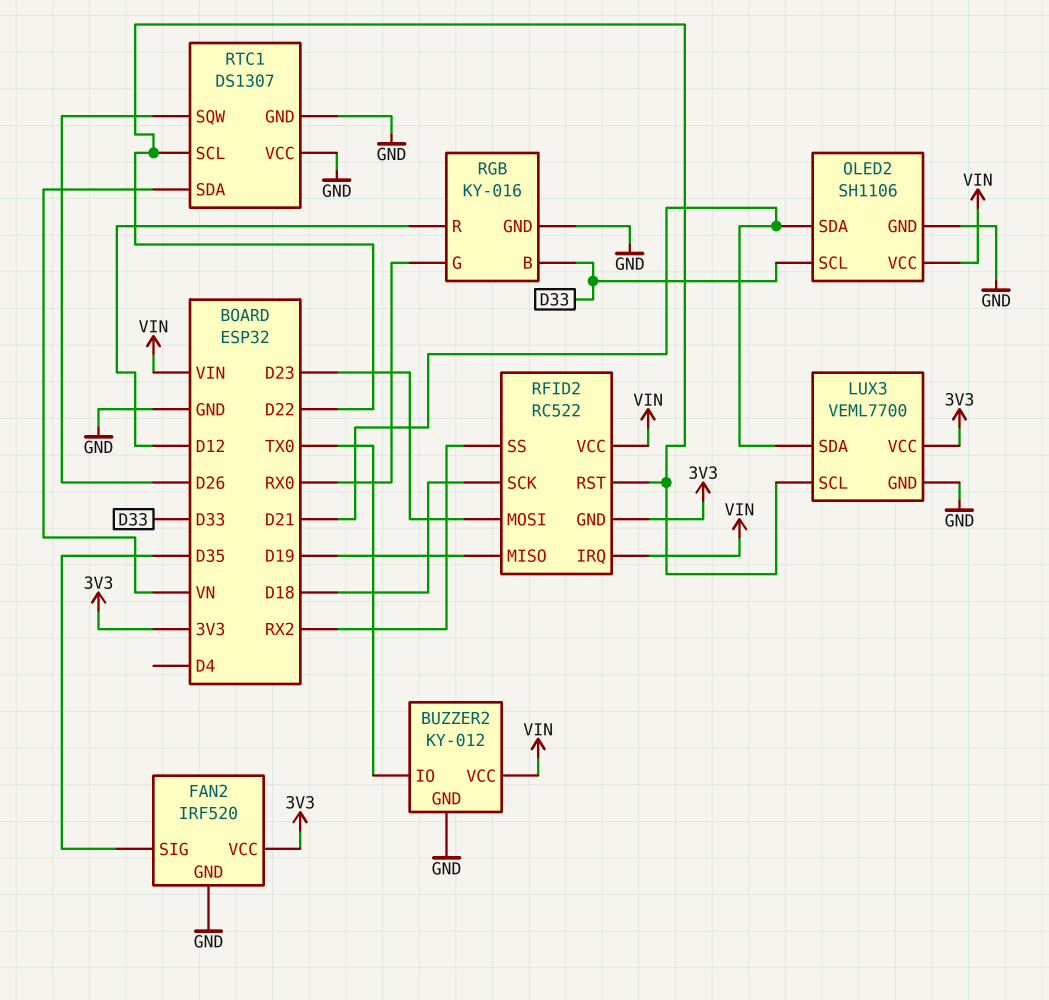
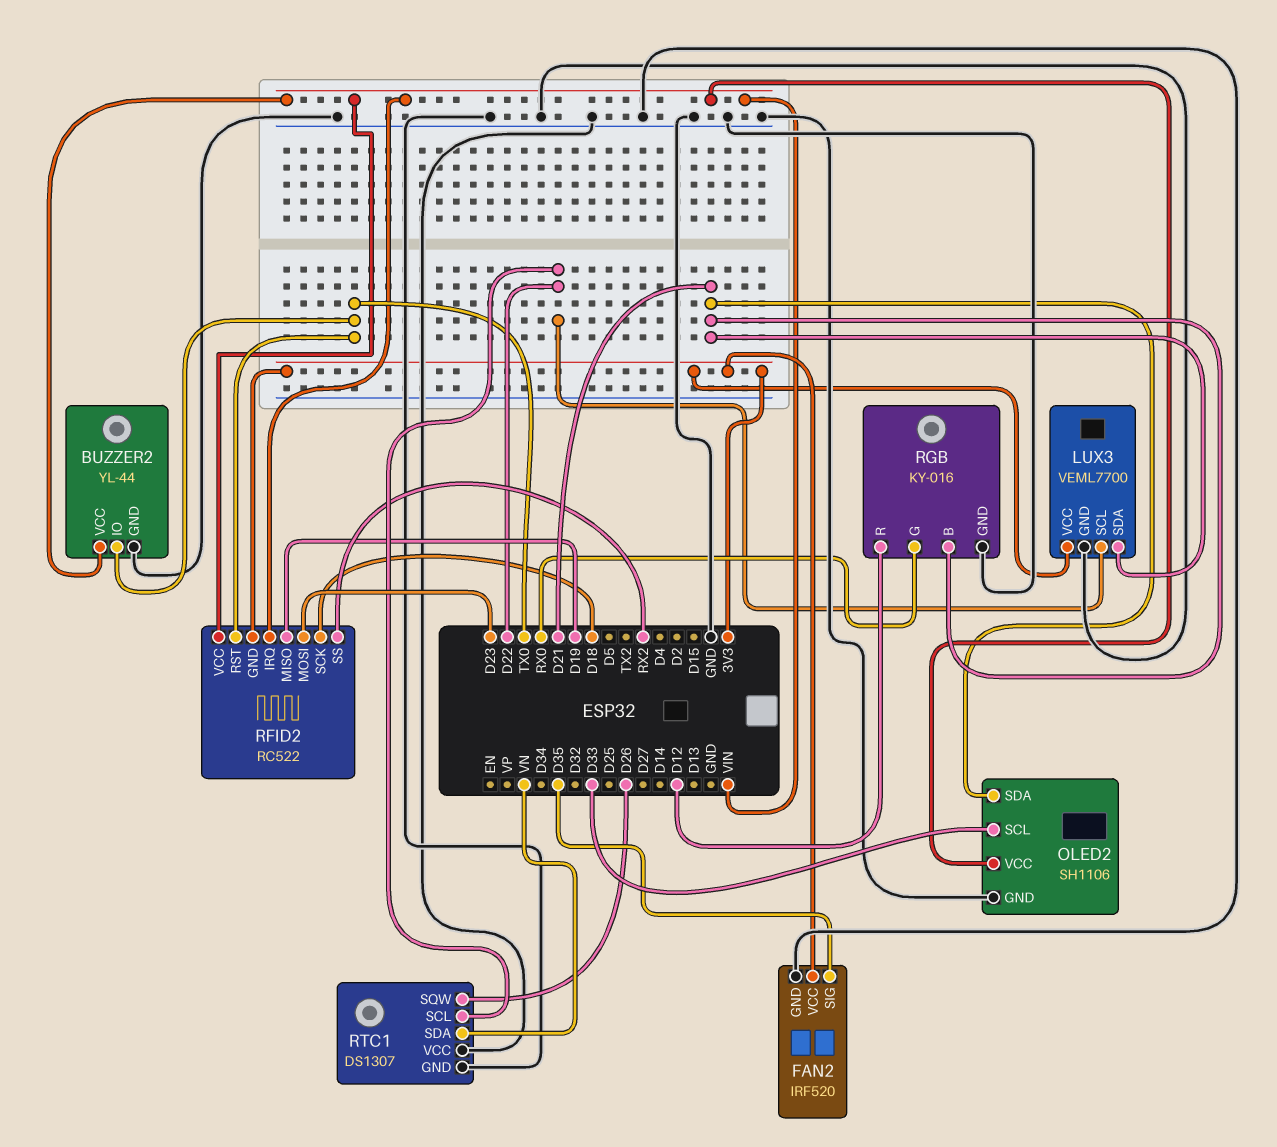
BUZZER2: KY-012 -> YL-44
RFID2 pin RST: D22 -> TX0
RGB pin B: D33 -> D21

